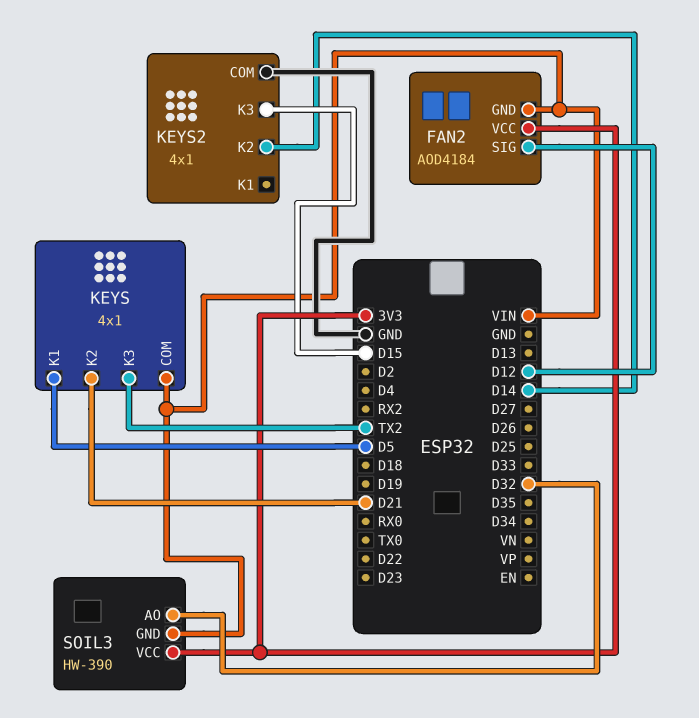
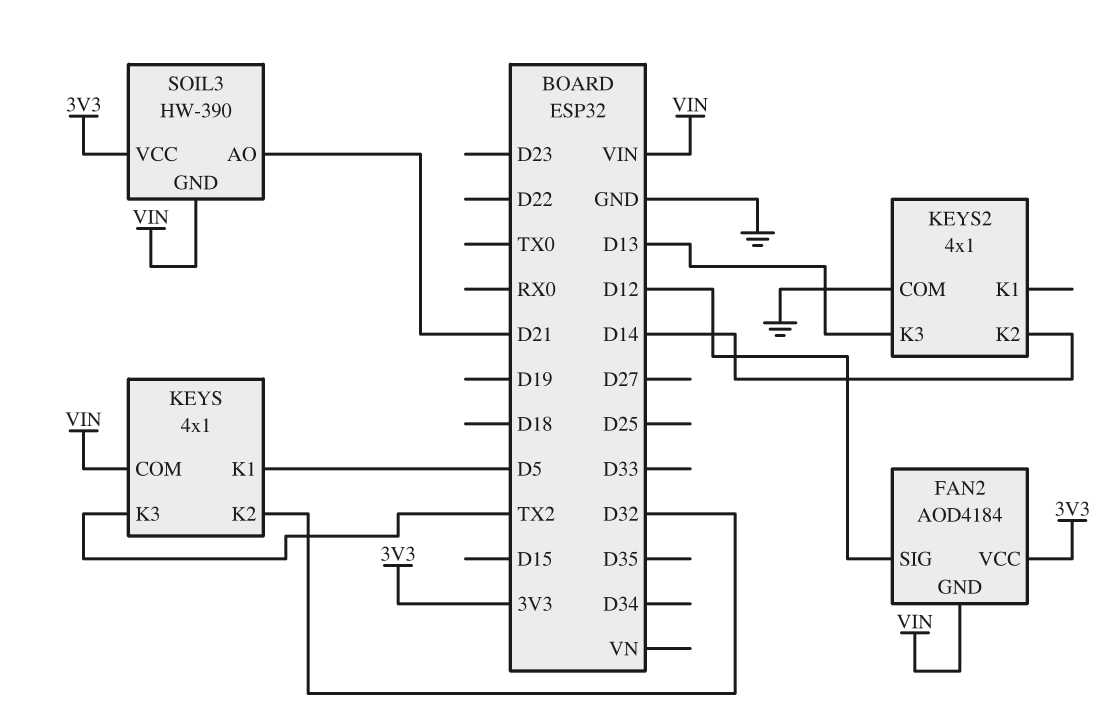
KEYS pin K2: D21 -> D32
KEYS2 pin K3: D15 -> D13
SOIL3 pin AO: D32 -> D21

